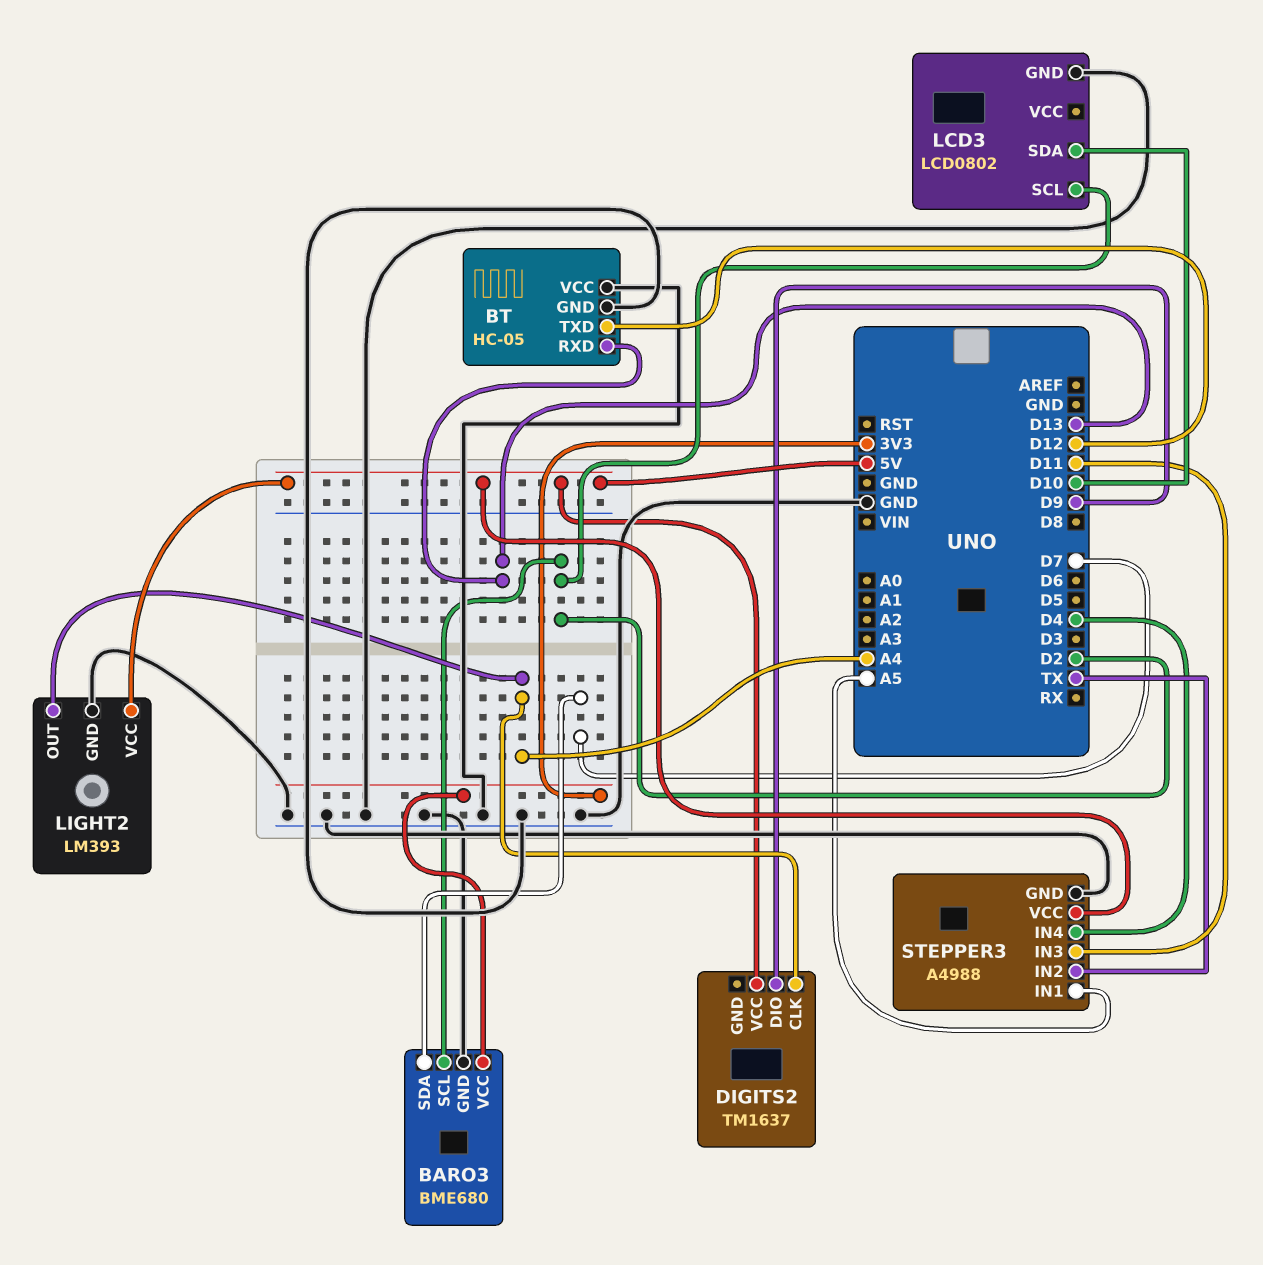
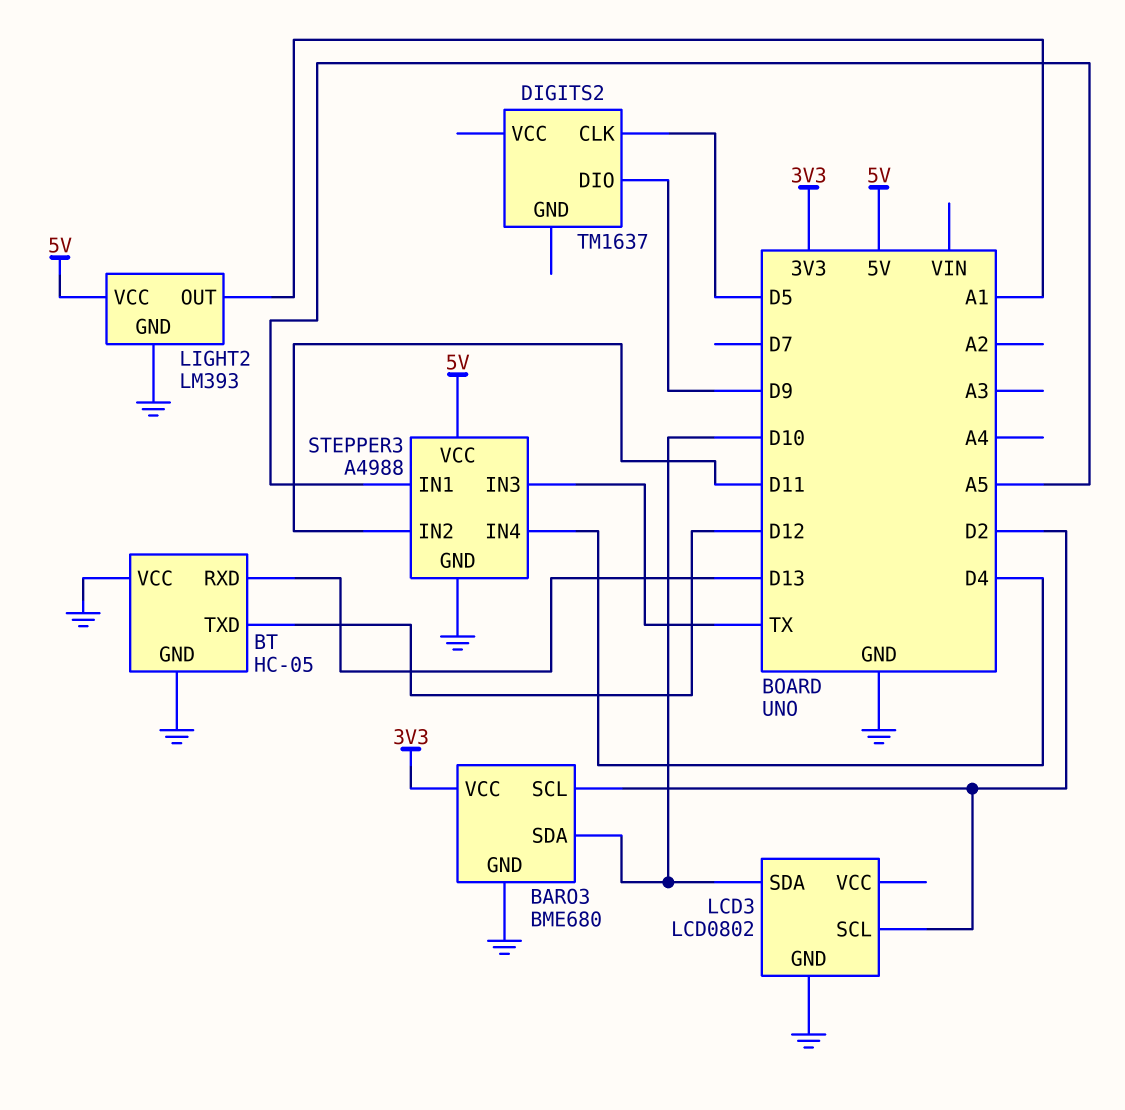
BARO3 pin SDA: D7 -> D10
DIGITS2 pin CLK: A4 -> D5
DIGITS2 pin VCC: 5V -> none
LIGHT2 pin OUT: A4 -> A1
STEPPER3 pin IN2: TX -> D11
STEPPER3 pin IN3: D11 -> TX

